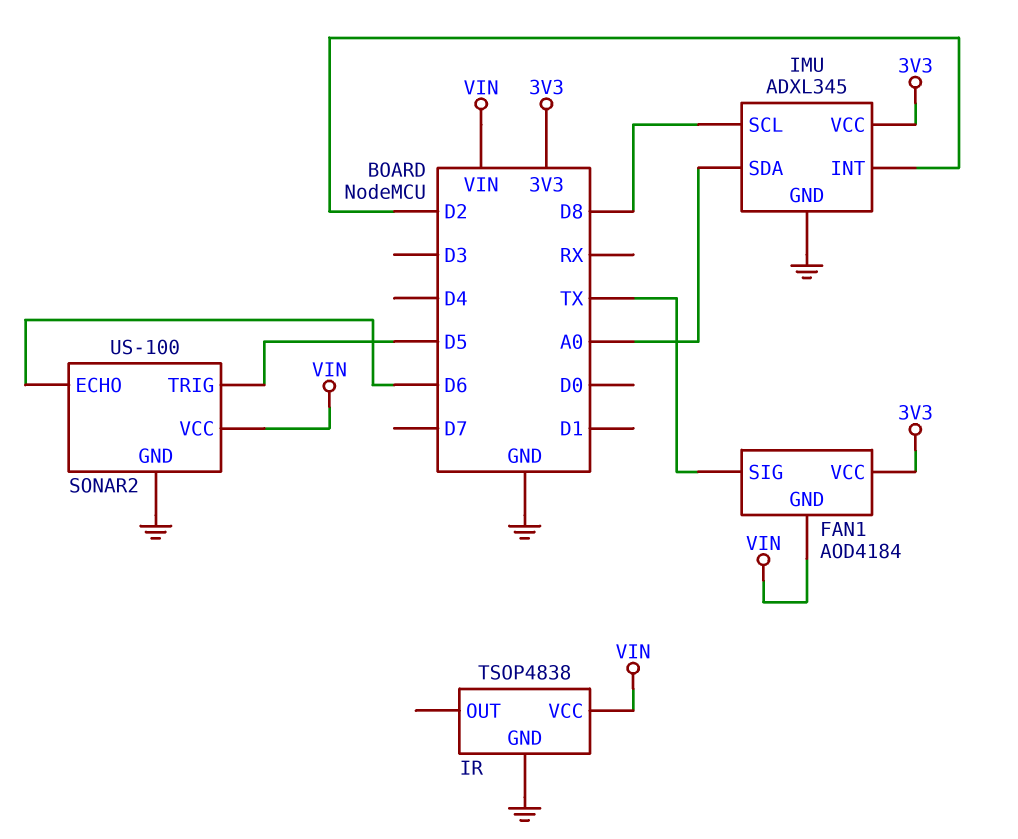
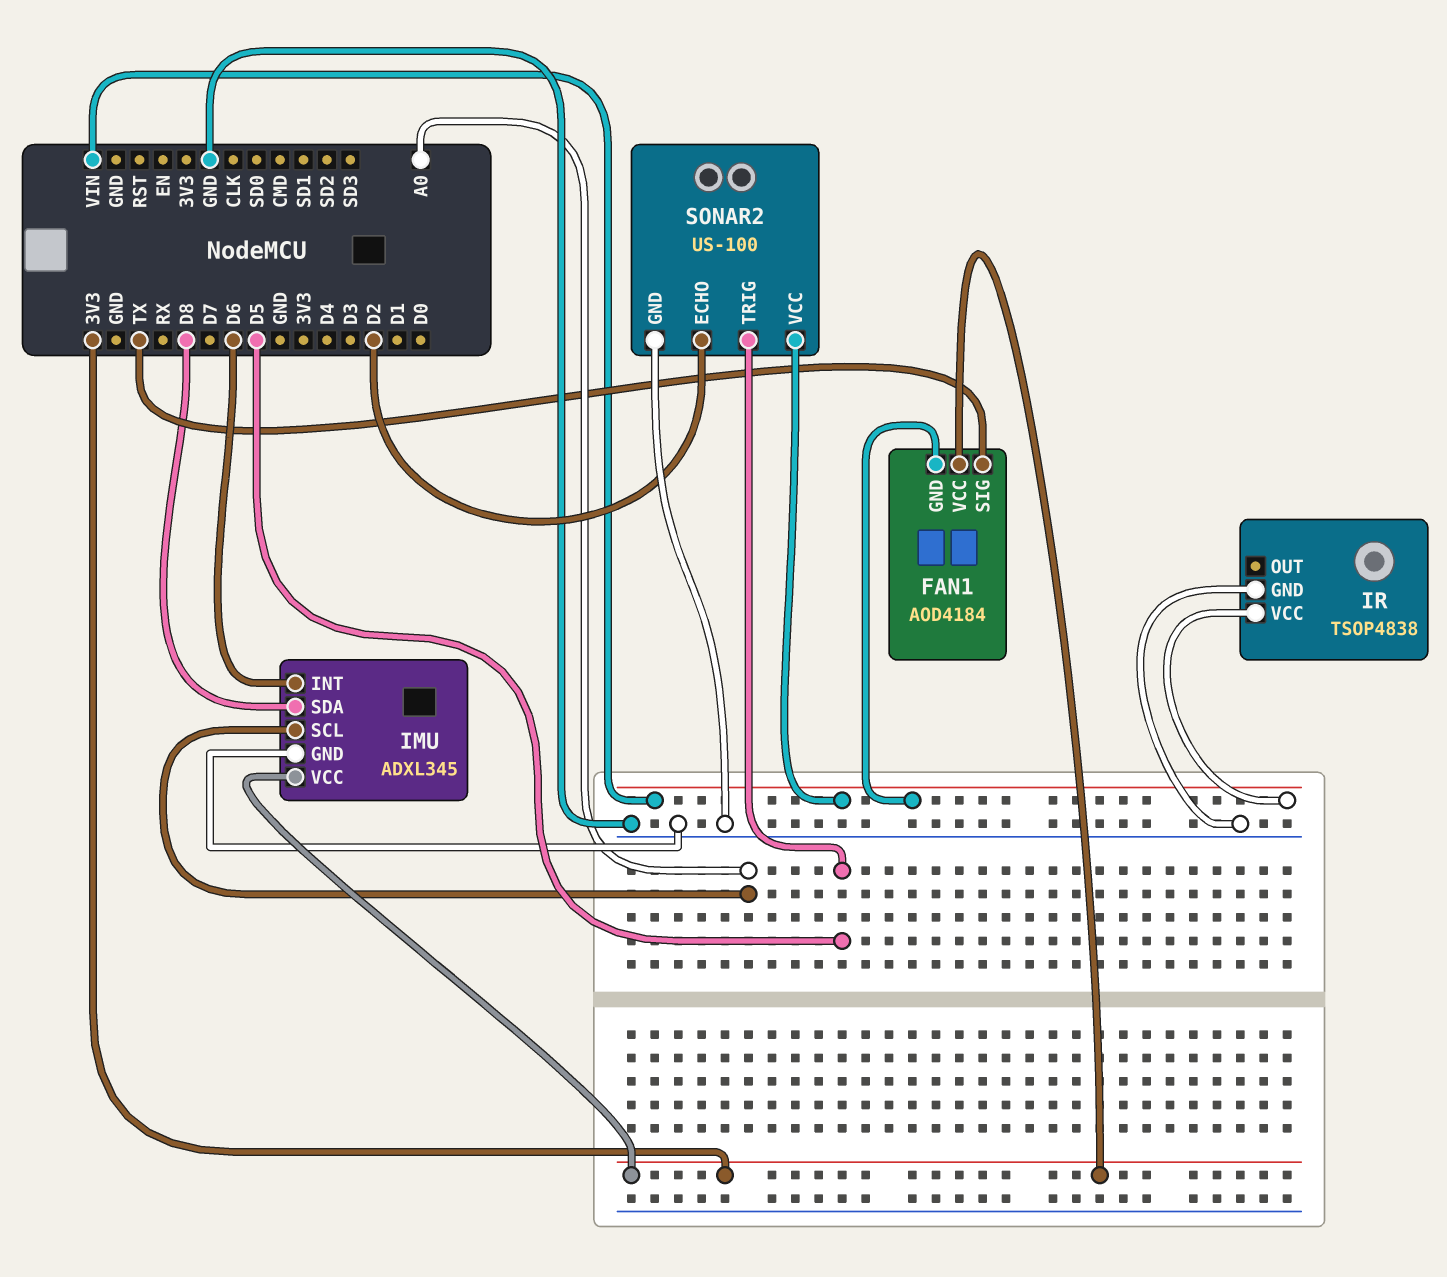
IMU pin INT: D2 -> D6
IMU pin SCL: D8 -> A0
IMU pin SDA: A0 -> D8
SONAR2 pin ECHO: D6 -> D2

